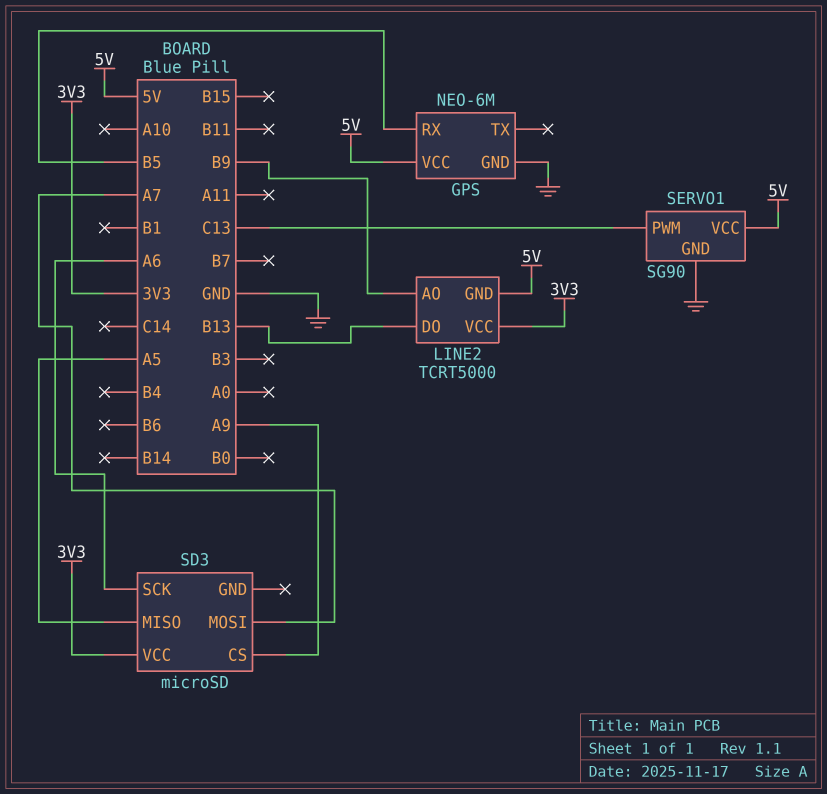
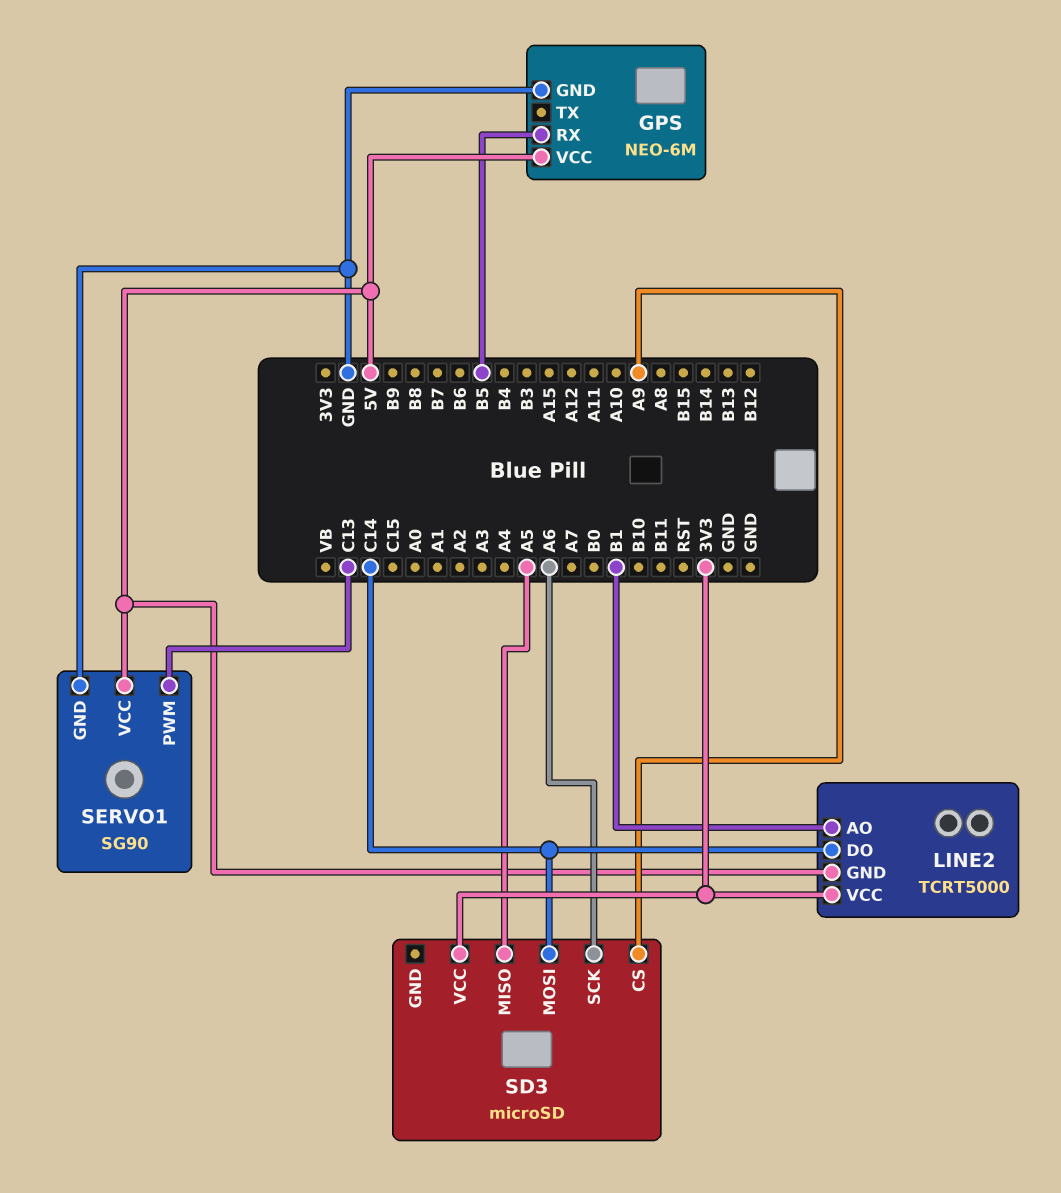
LINE2 pin AO: B9 -> B1
LINE2 pin DO: B13 -> C14
SD3 pin MOSI: A7 -> C14

